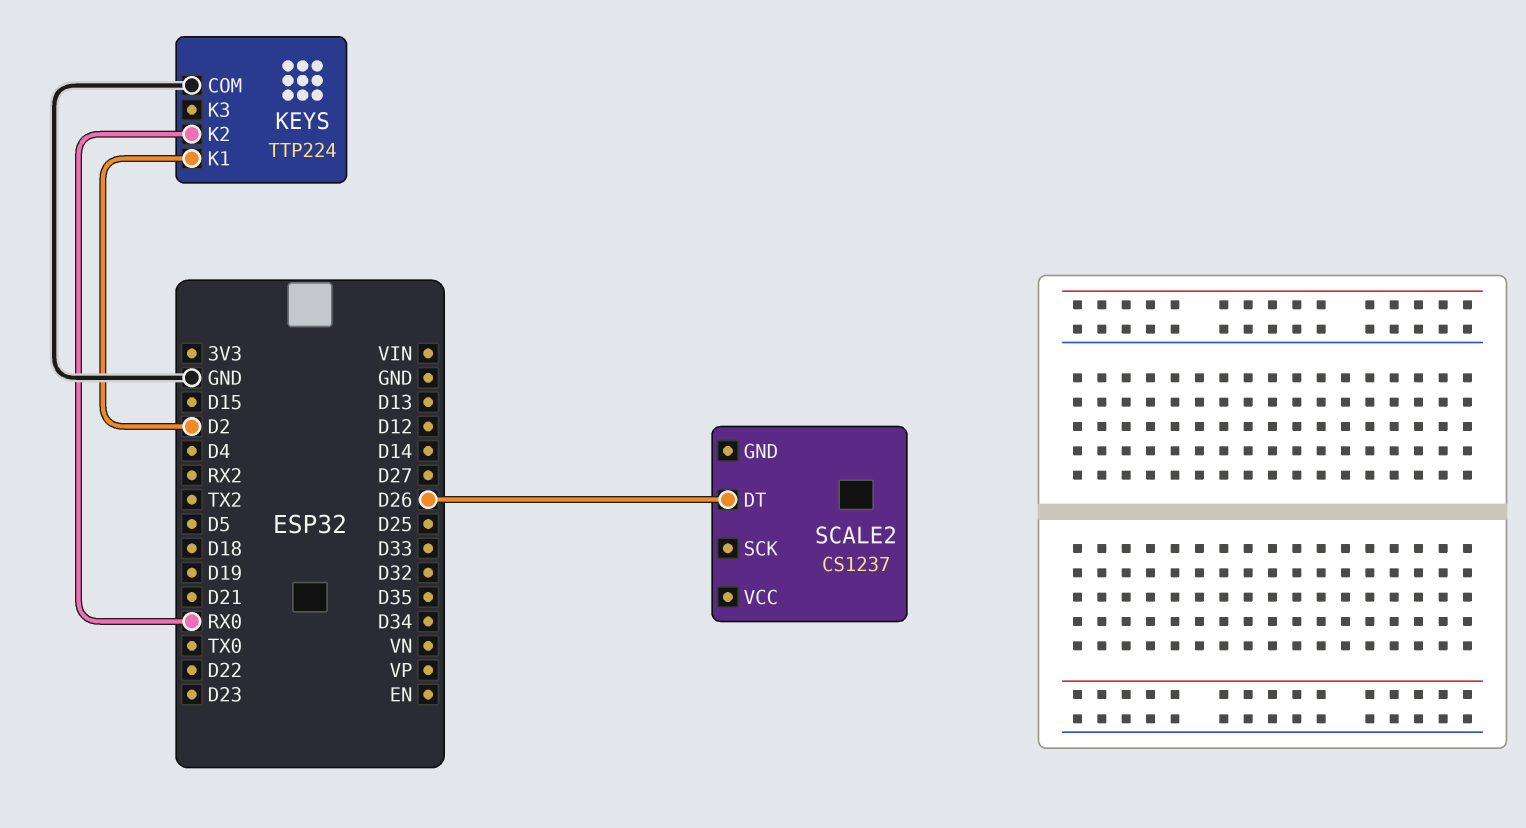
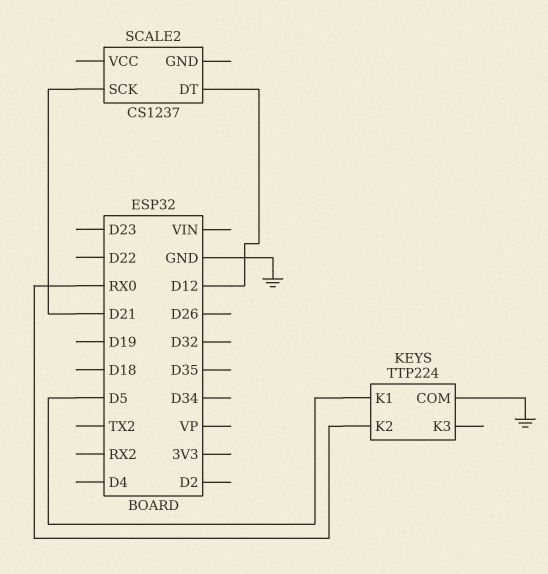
KEYS pin K1: D2 -> D5
SCALE2 pin DT: D26 -> D12
SCALE2 pin SCK: none -> D21

